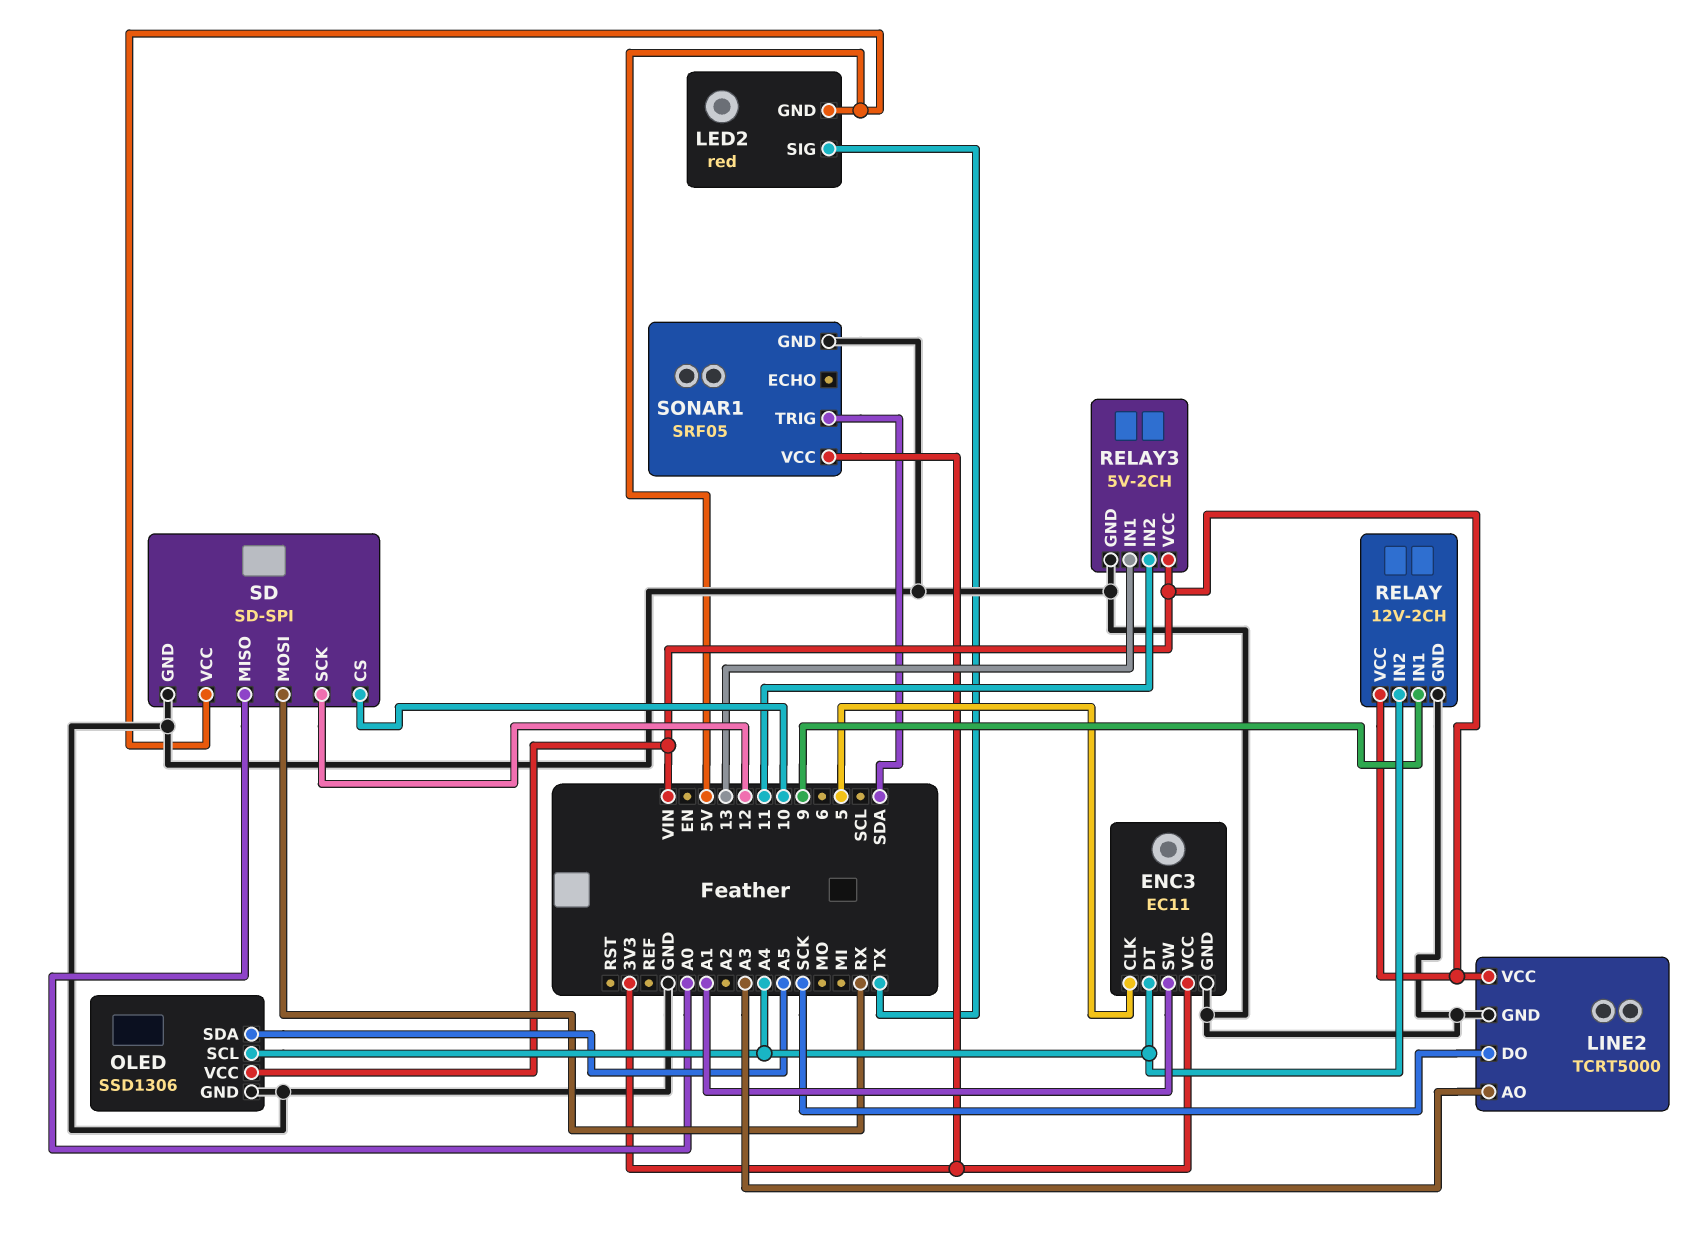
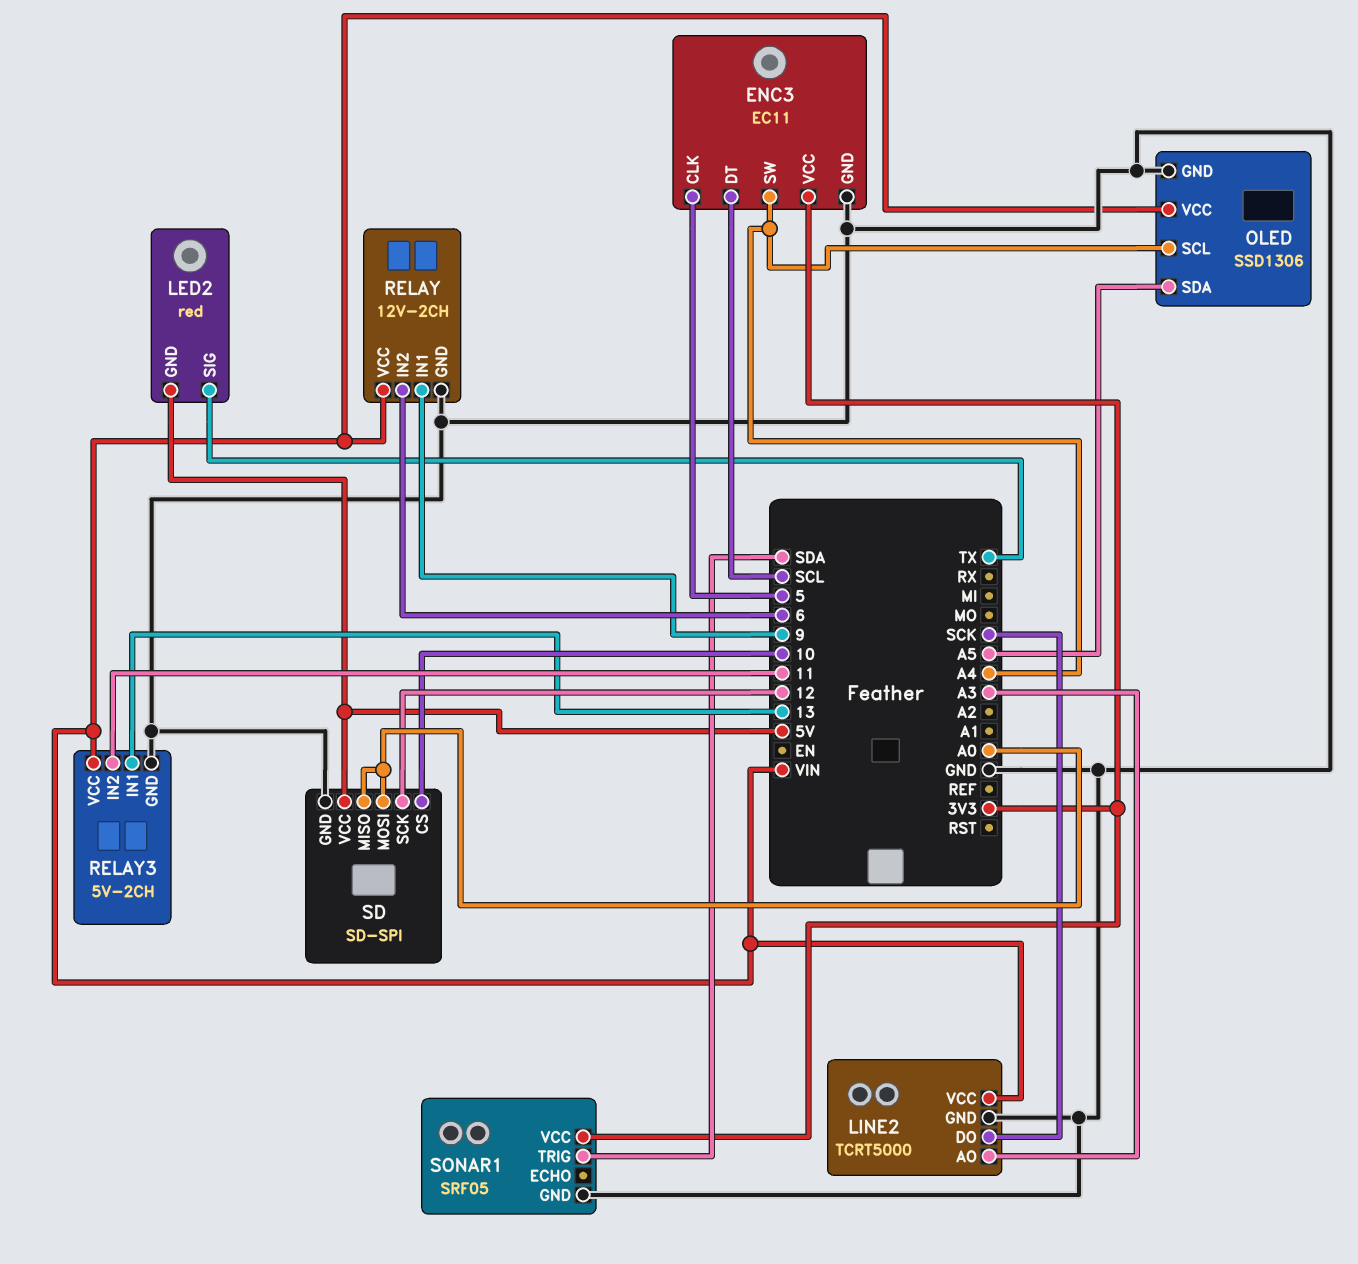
ENC3 pin DT: A4 -> SCL
ENC3 pin SW: A1 -> A4
RELAY pin IN2: A4 -> 6
SD pin MOSI: RX -> A0

